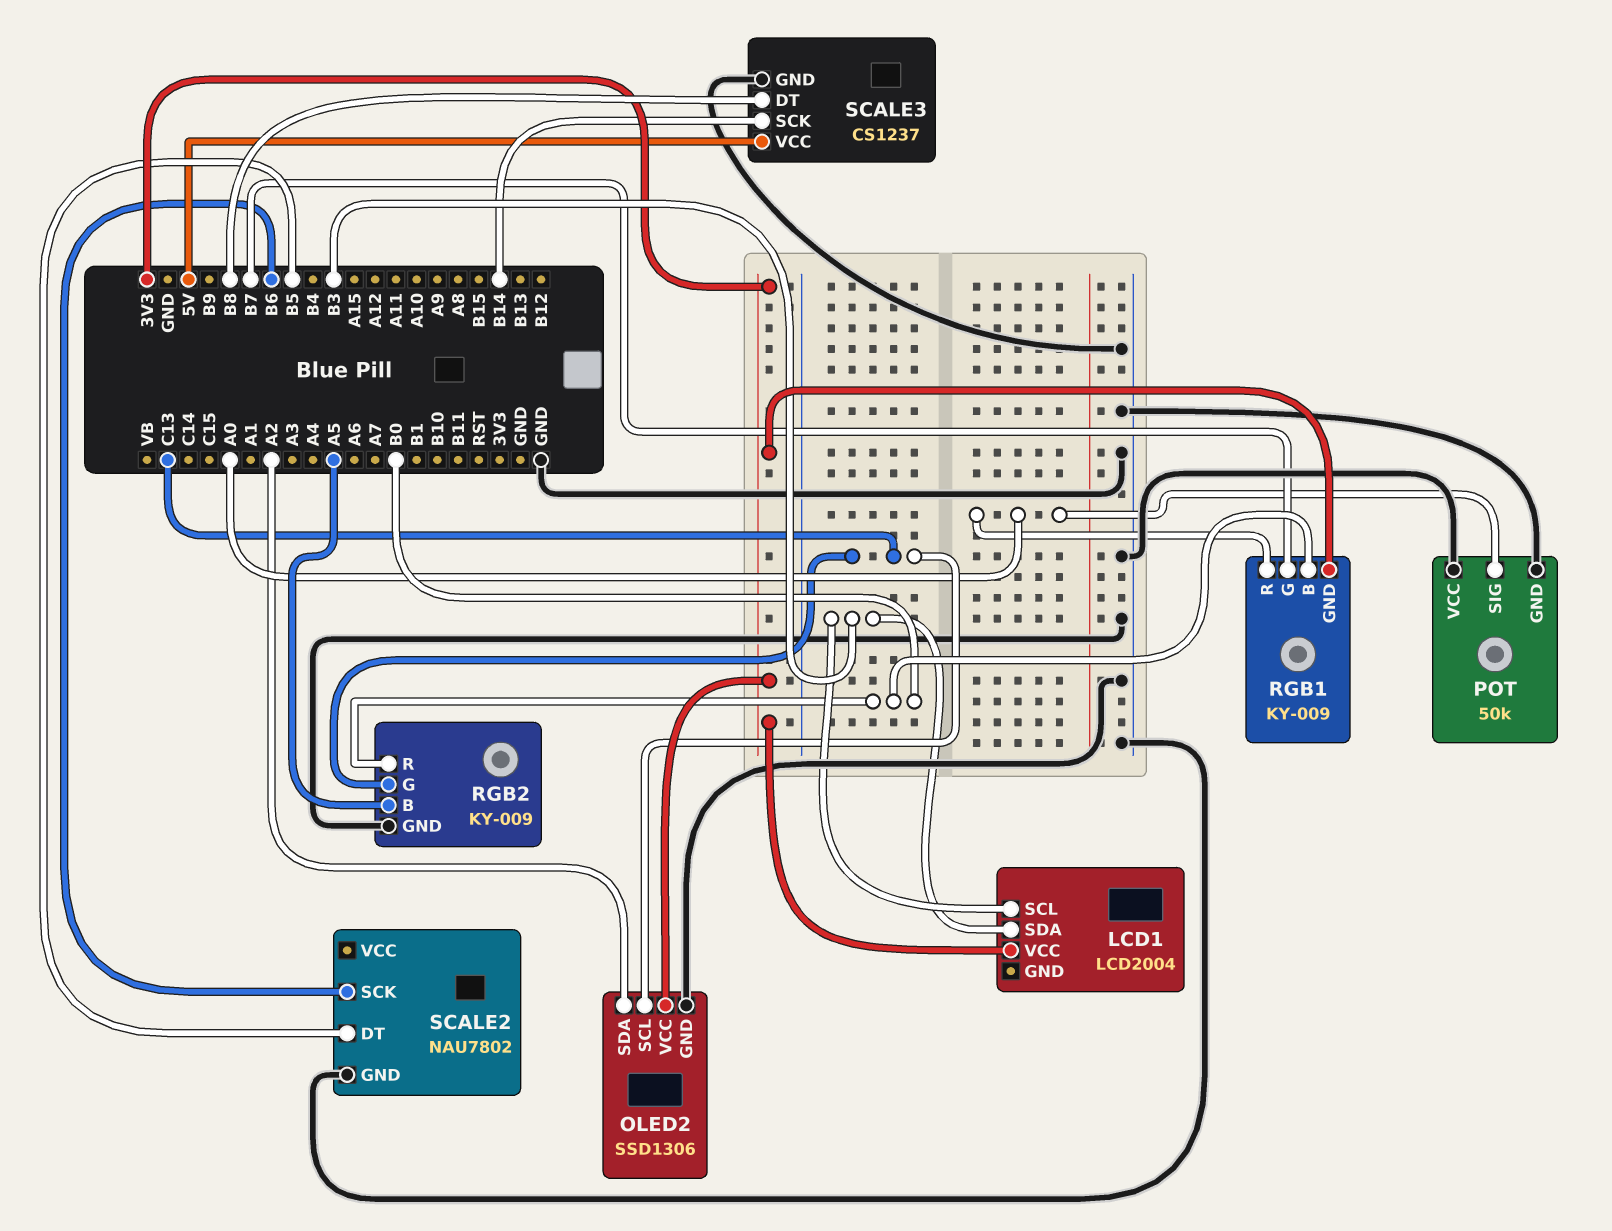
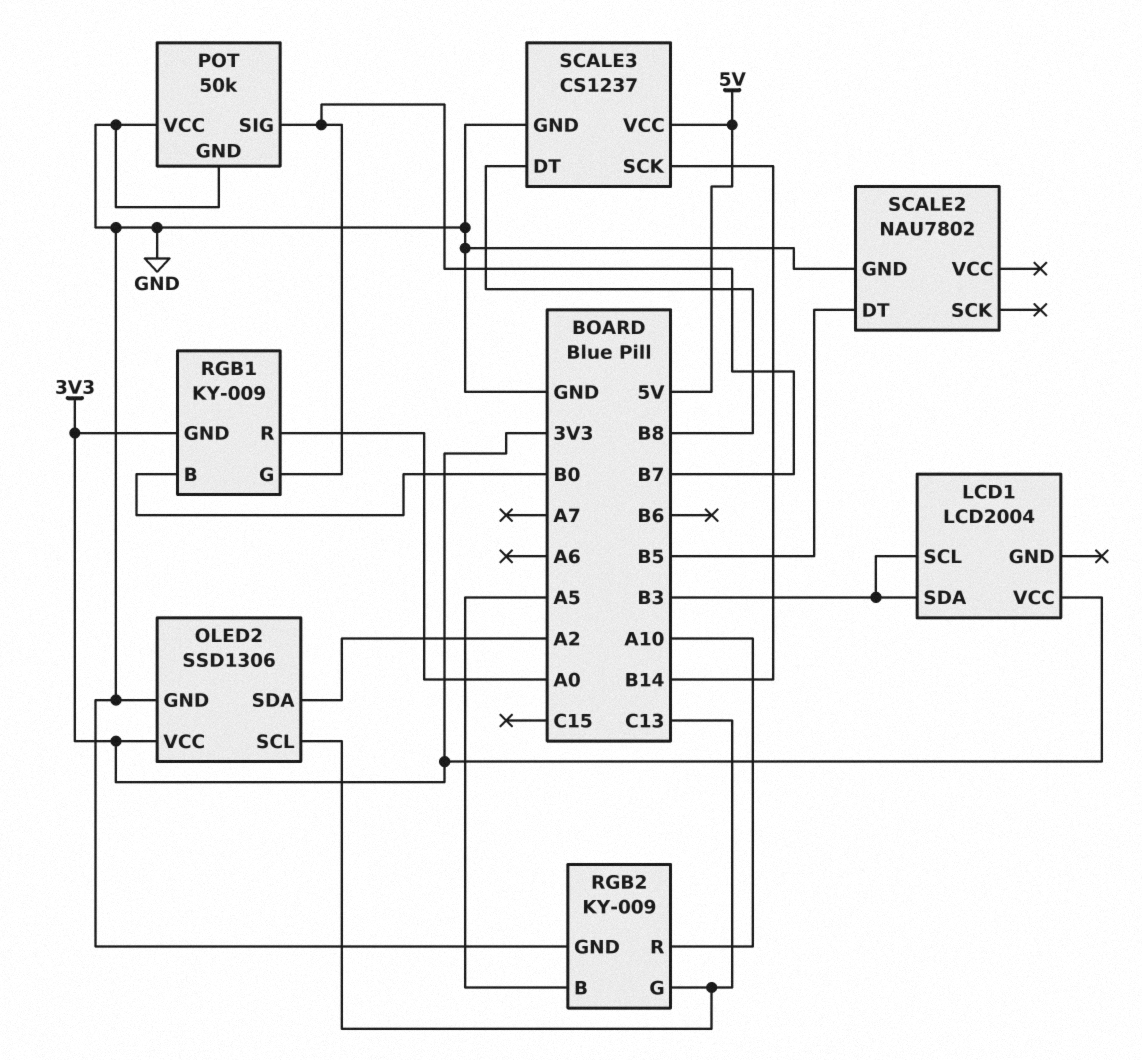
POT pin SIG: A0 -> B7
RGB2 pin R: B0 -> A10
SCALE2 pin SCK: B6 -> none

